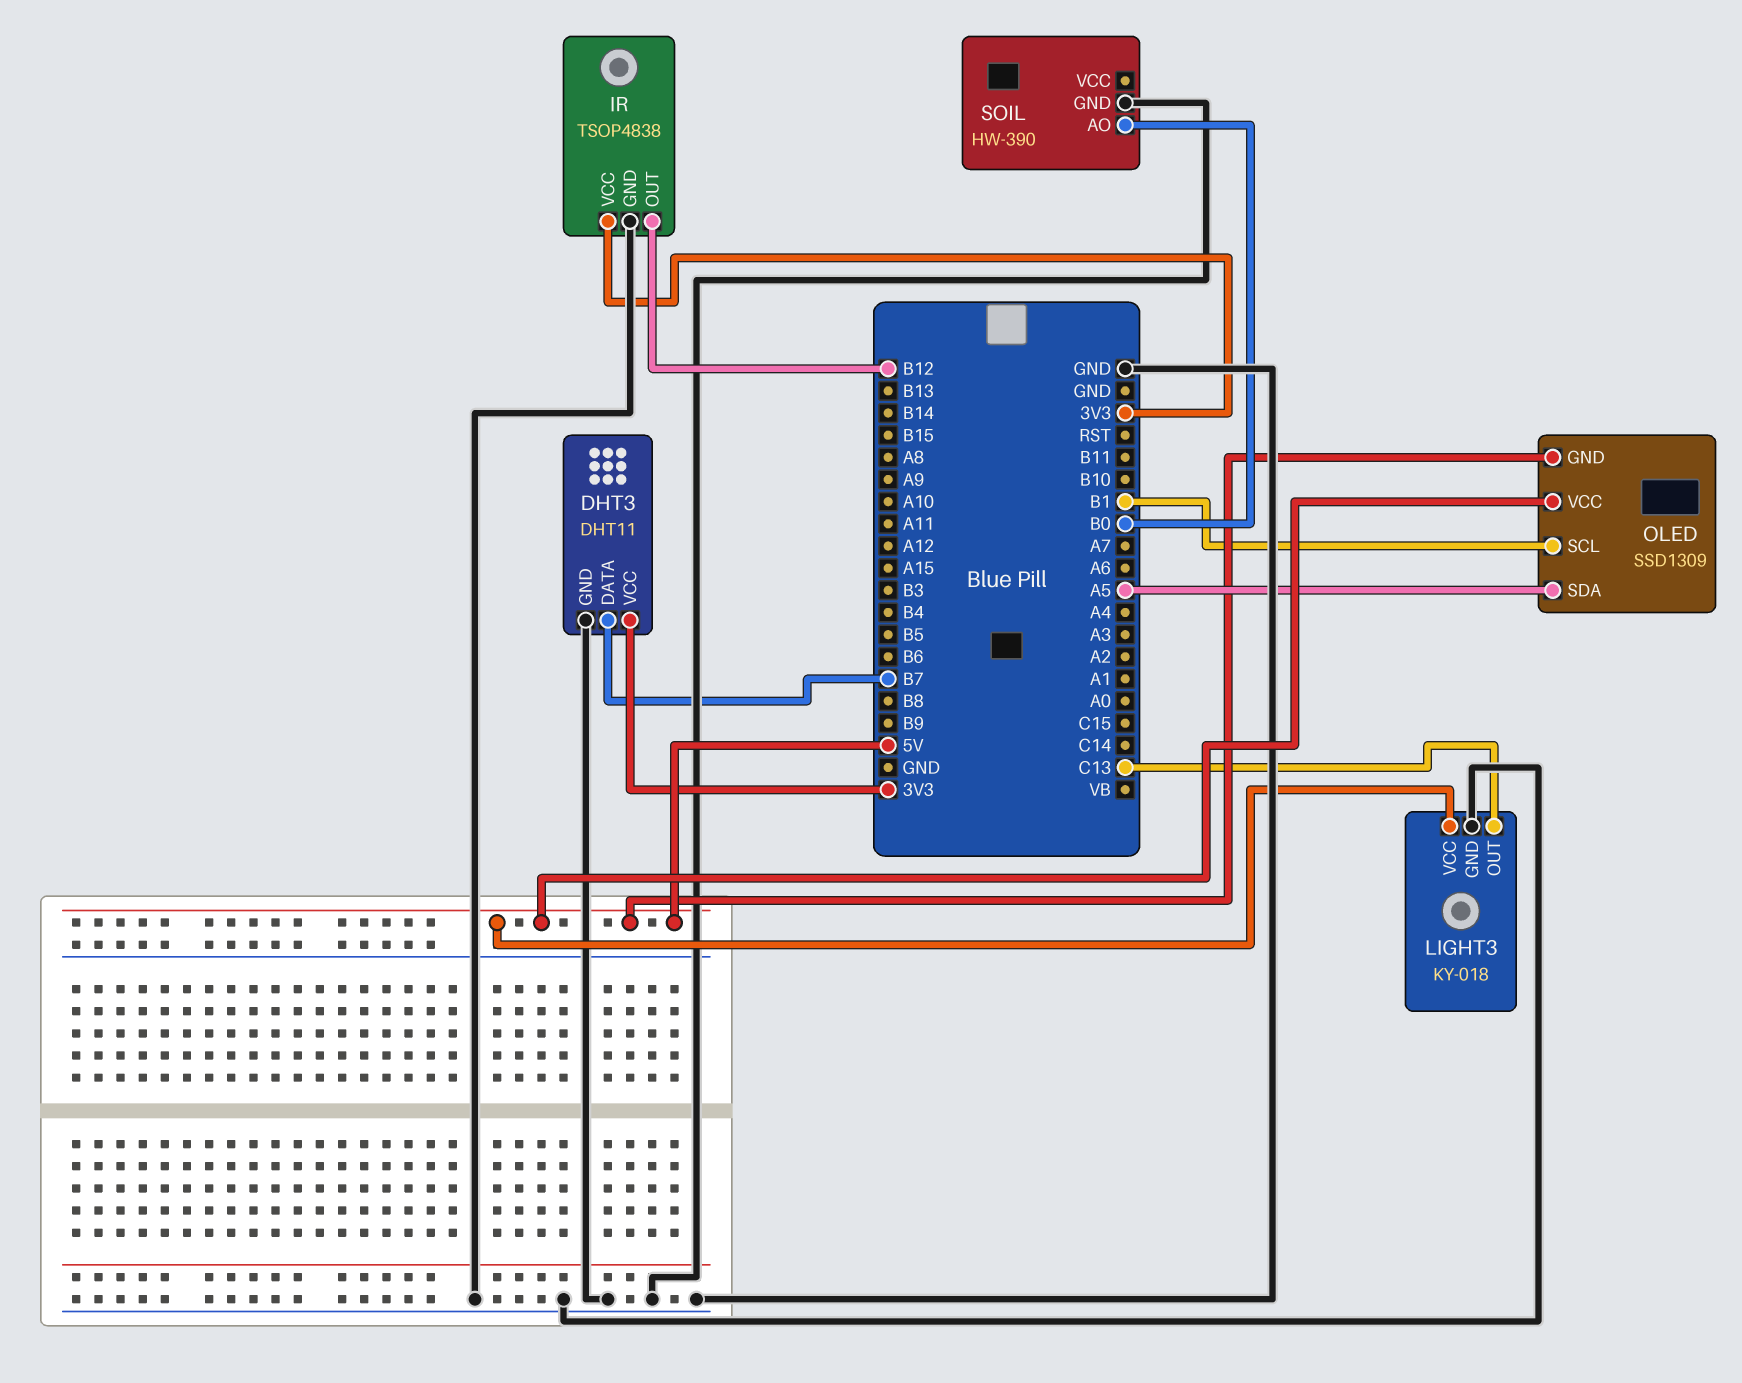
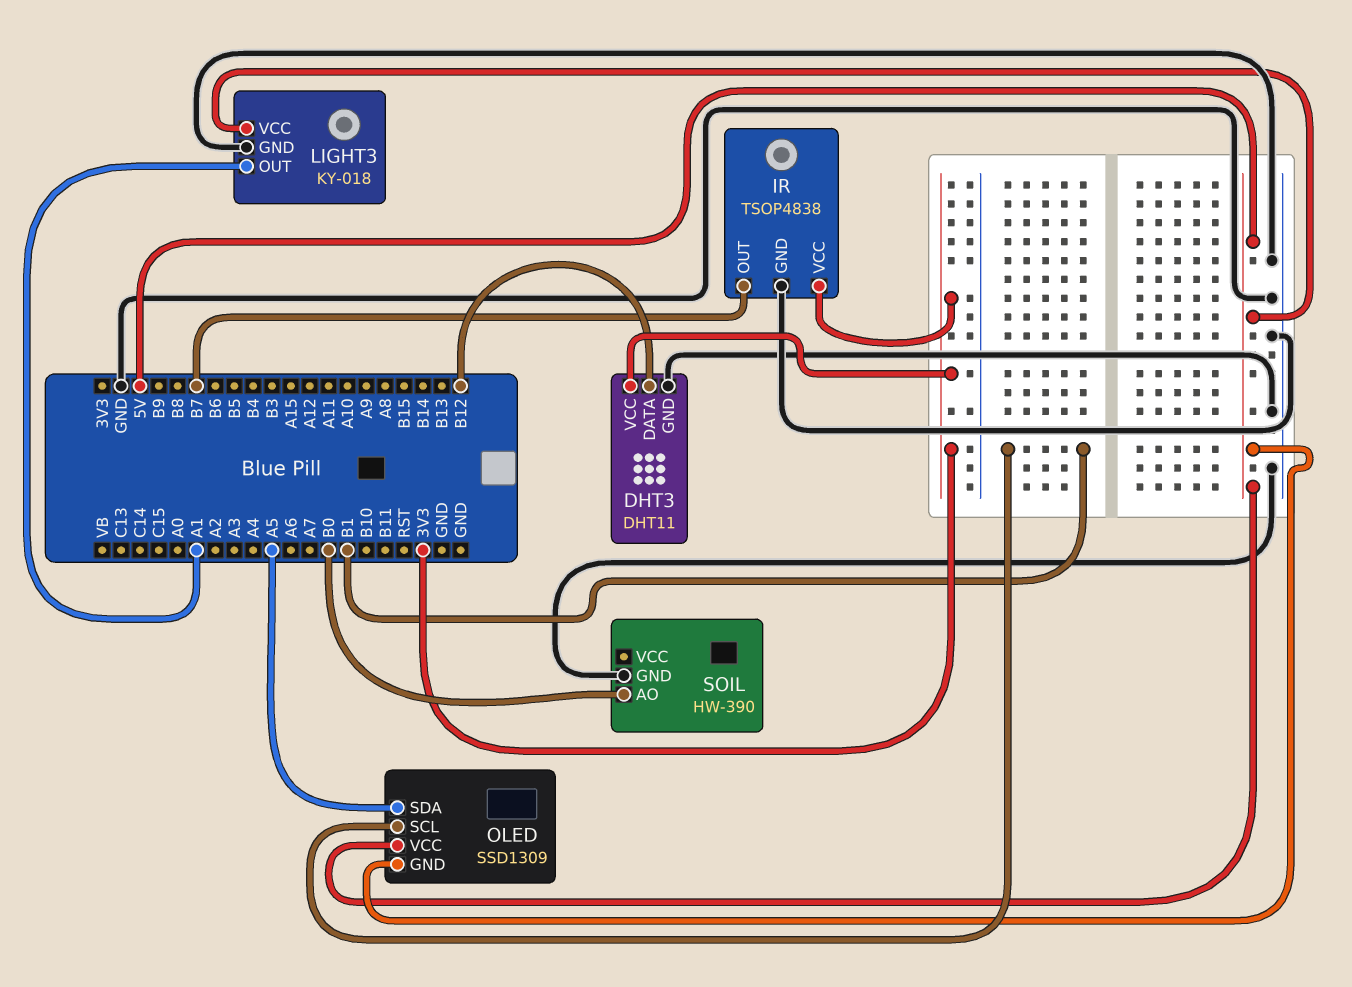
DHT3 pin DATA: B7 -> B12
IR pin OUT: B12 -> B7
LIGHT3 pin OUT: C13 -> A1

